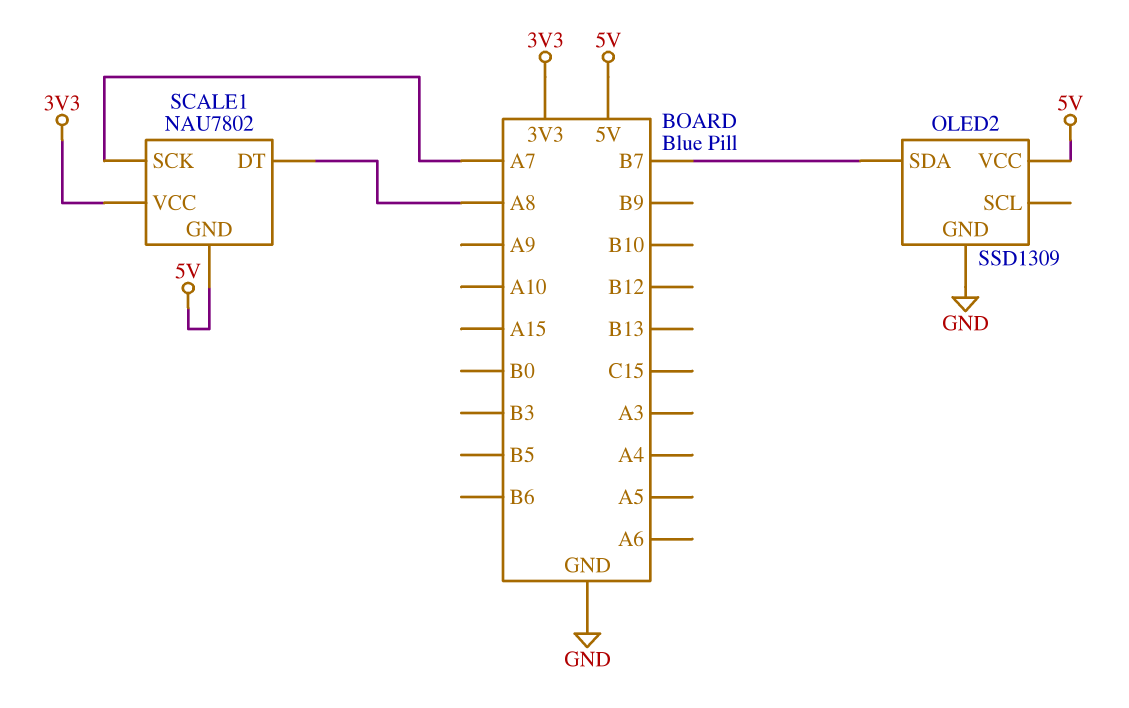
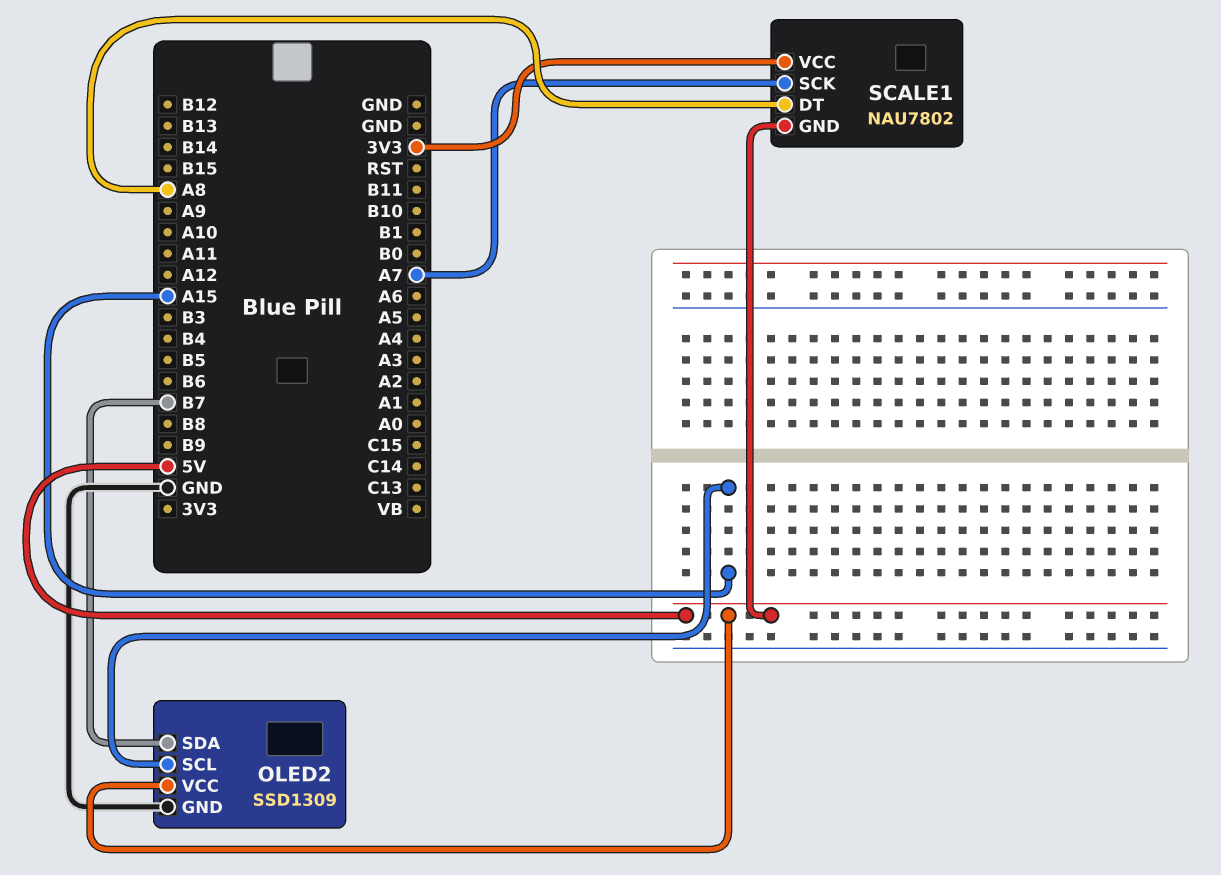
OLED2 pin SCL: none -> A15

